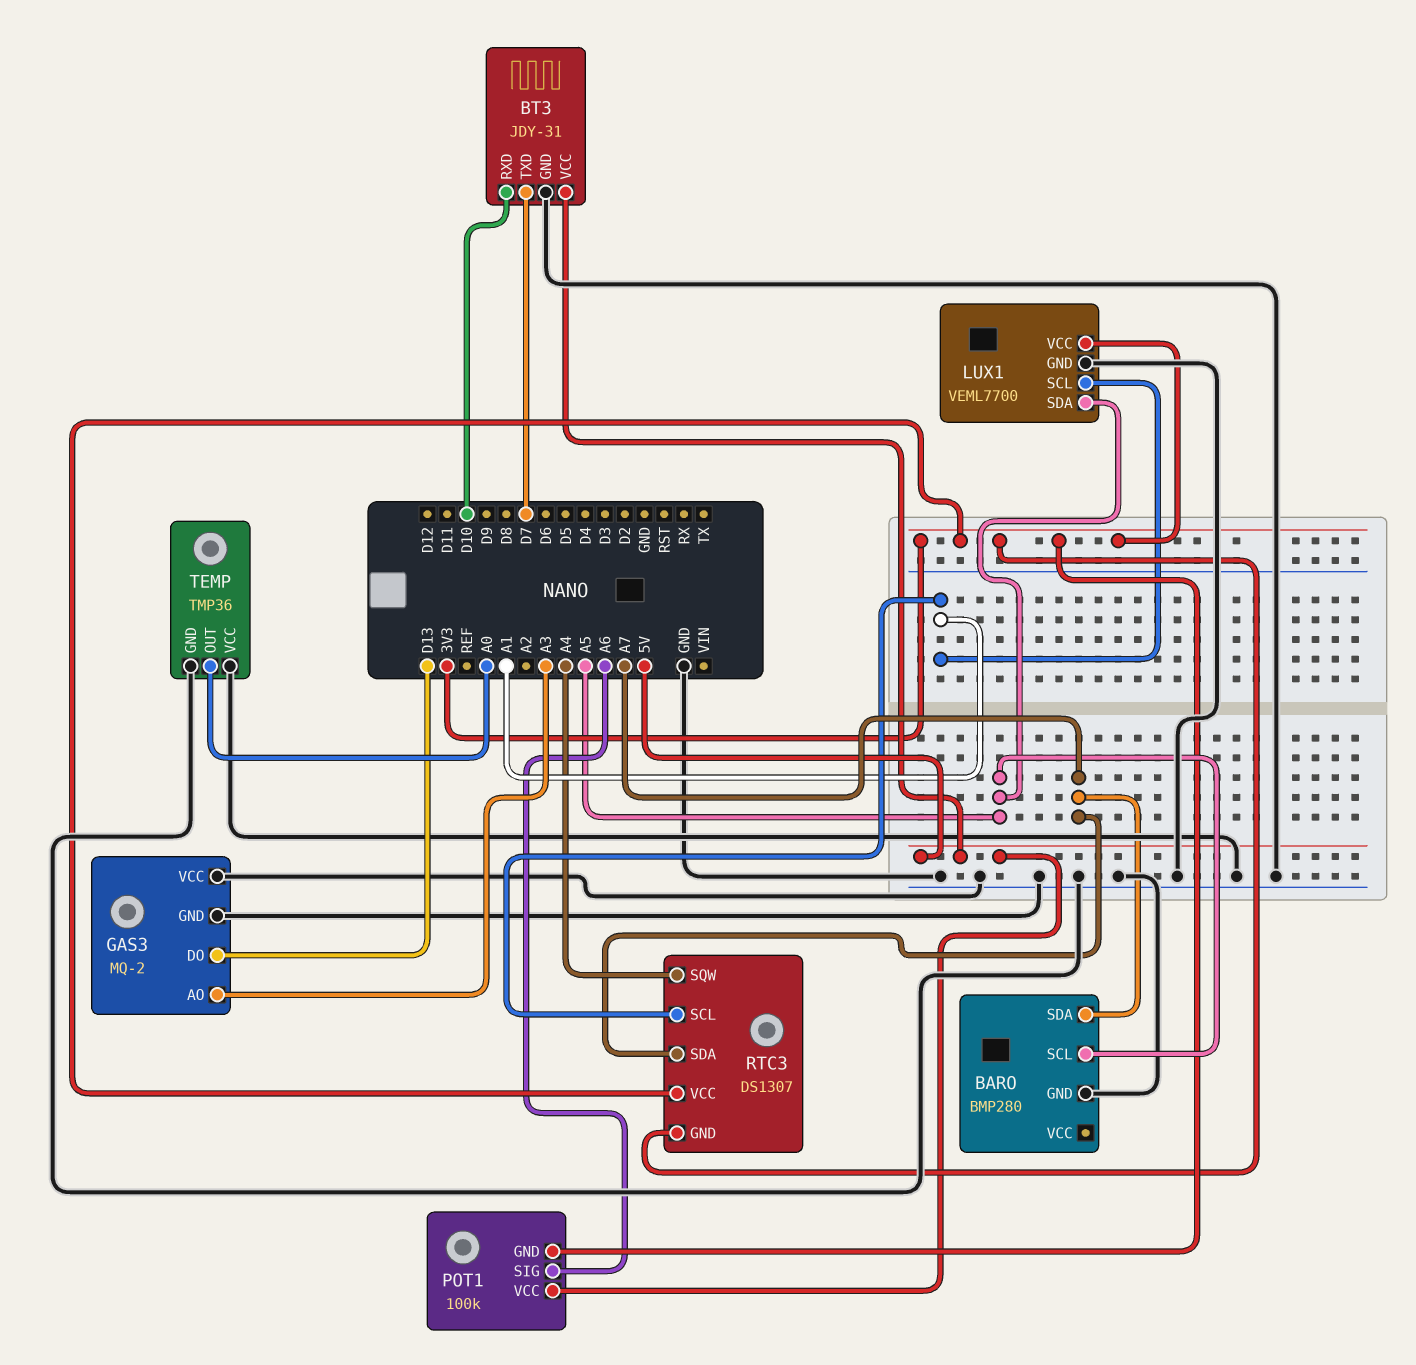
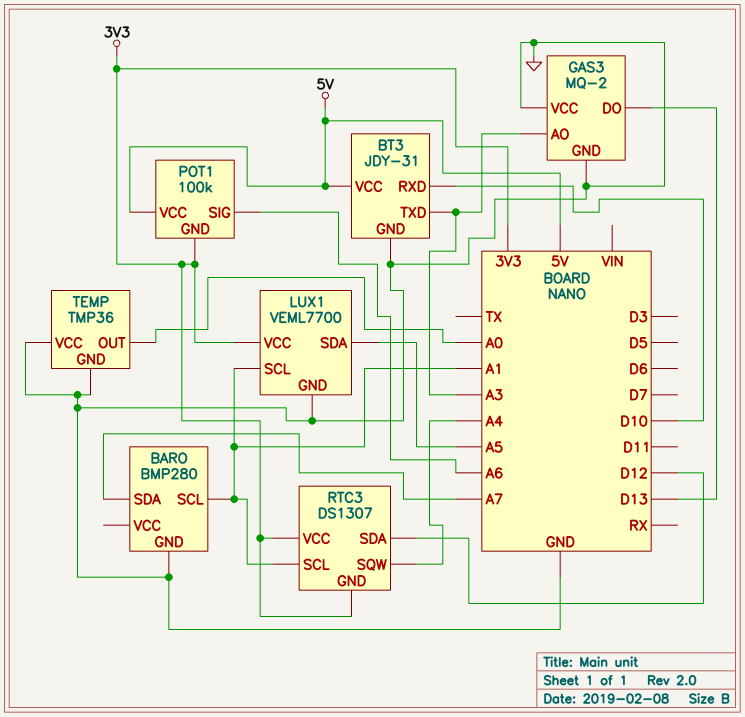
BARO pin SCL: A5 -> A1
BT3 pin TXD: D7 -> A3
RTC3 pin SDA: A7 -> D12

